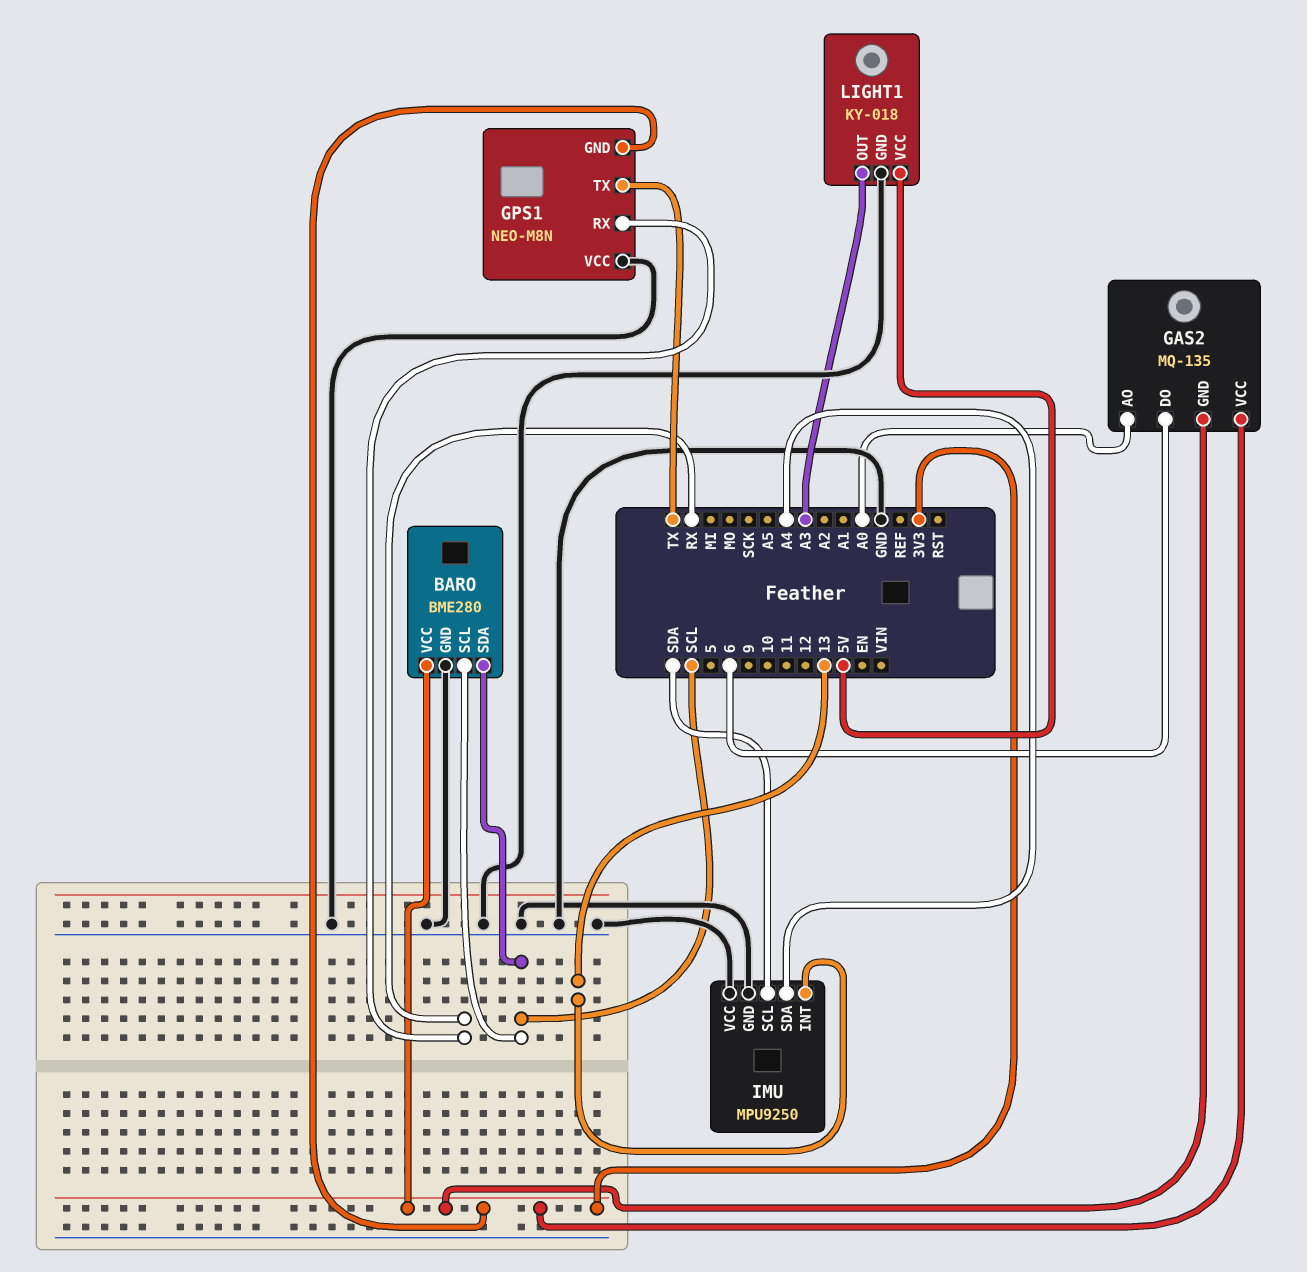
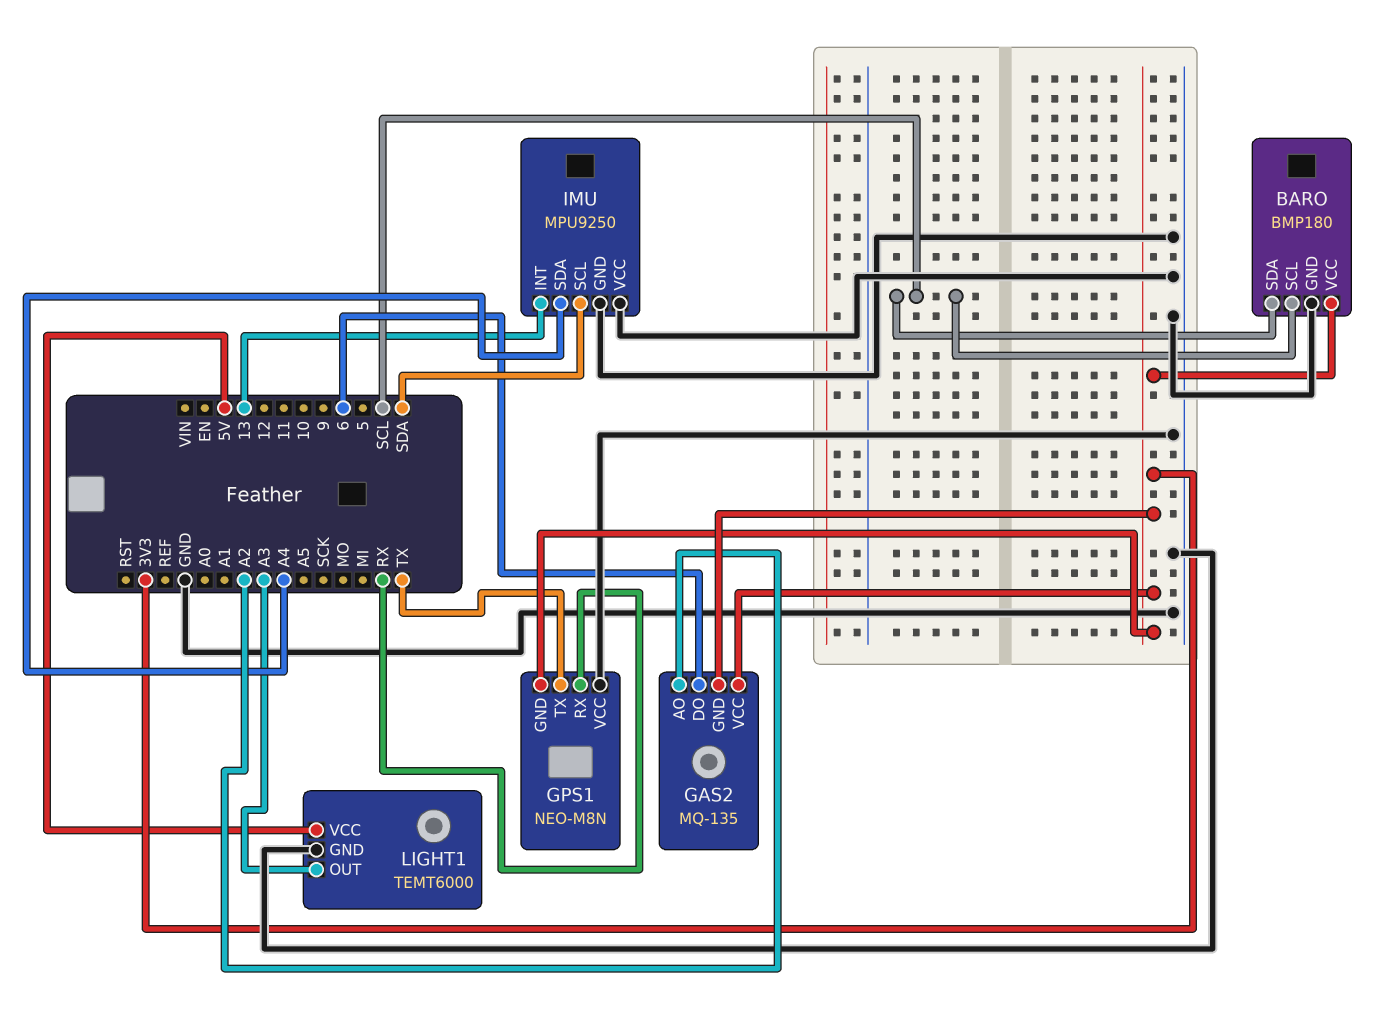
BARO: BME280 -> BMP180
GAS2 pin AO: A0 -> A2
LIGHT1: KY-018 -> TEMT6000

